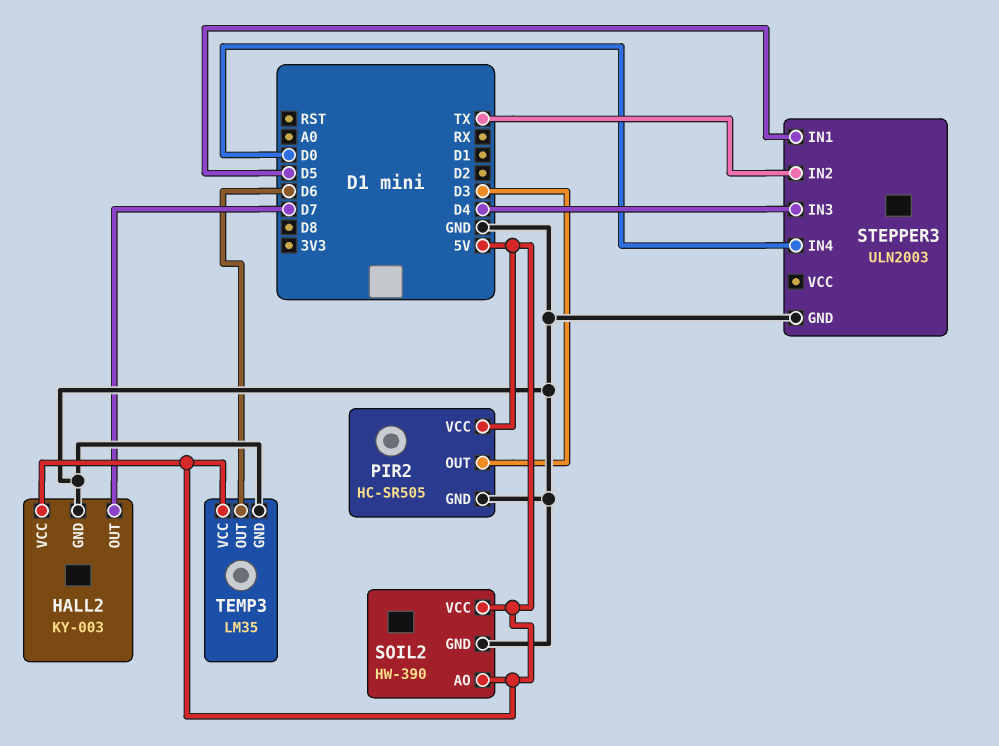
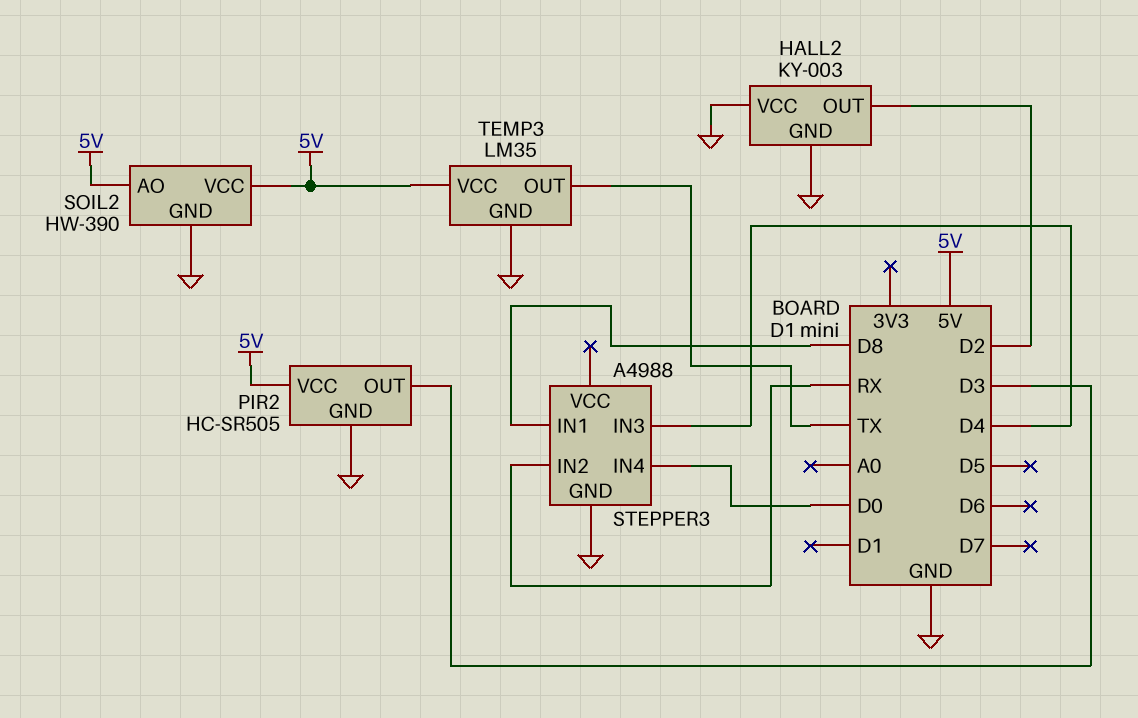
HALL2 pin OUT: D7 -> D2
HALL2 pin VCC: 5V -> GND
STEPPER3: ULN2003 -> A4988
STEPPER3 pin IN1: D5 -> D8
STEPPER3 pin IN2: TX -> RX
TEMP3 pin OUT: D6 -> TX

